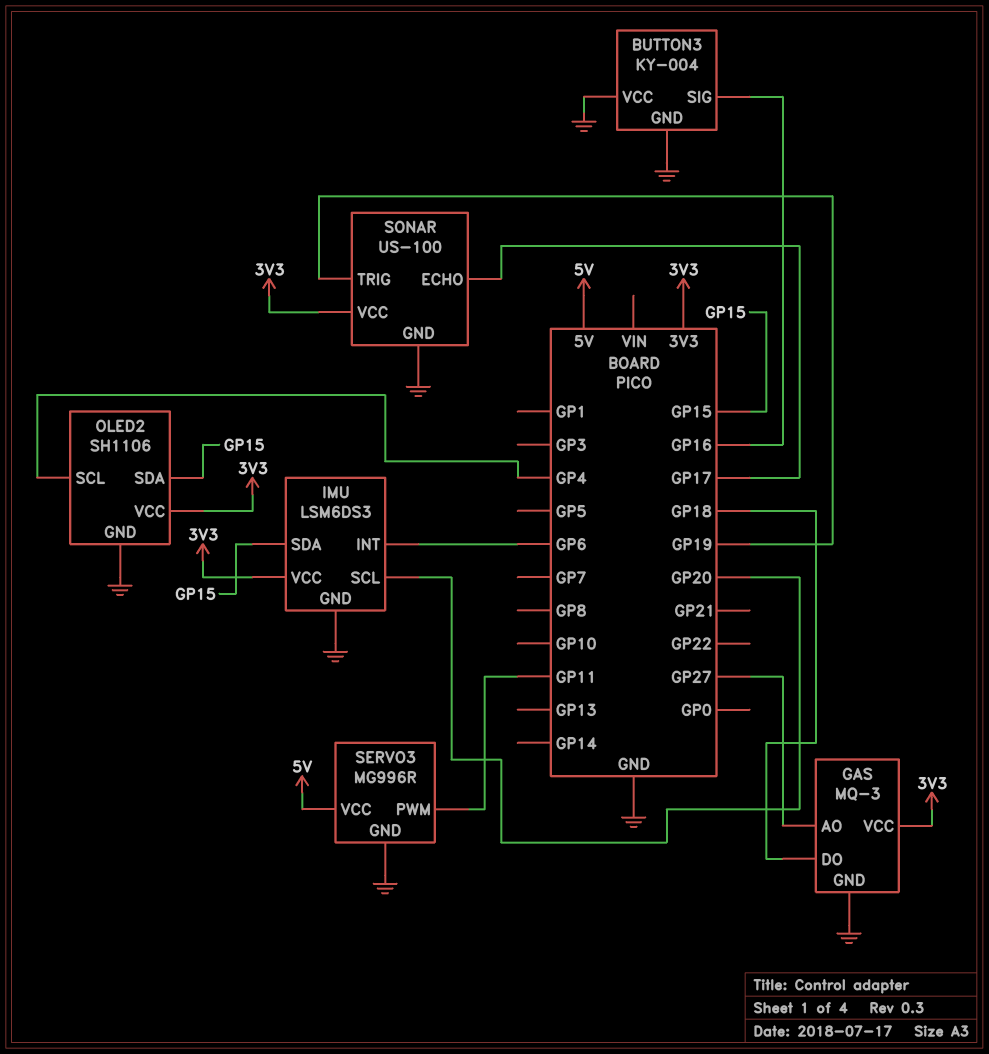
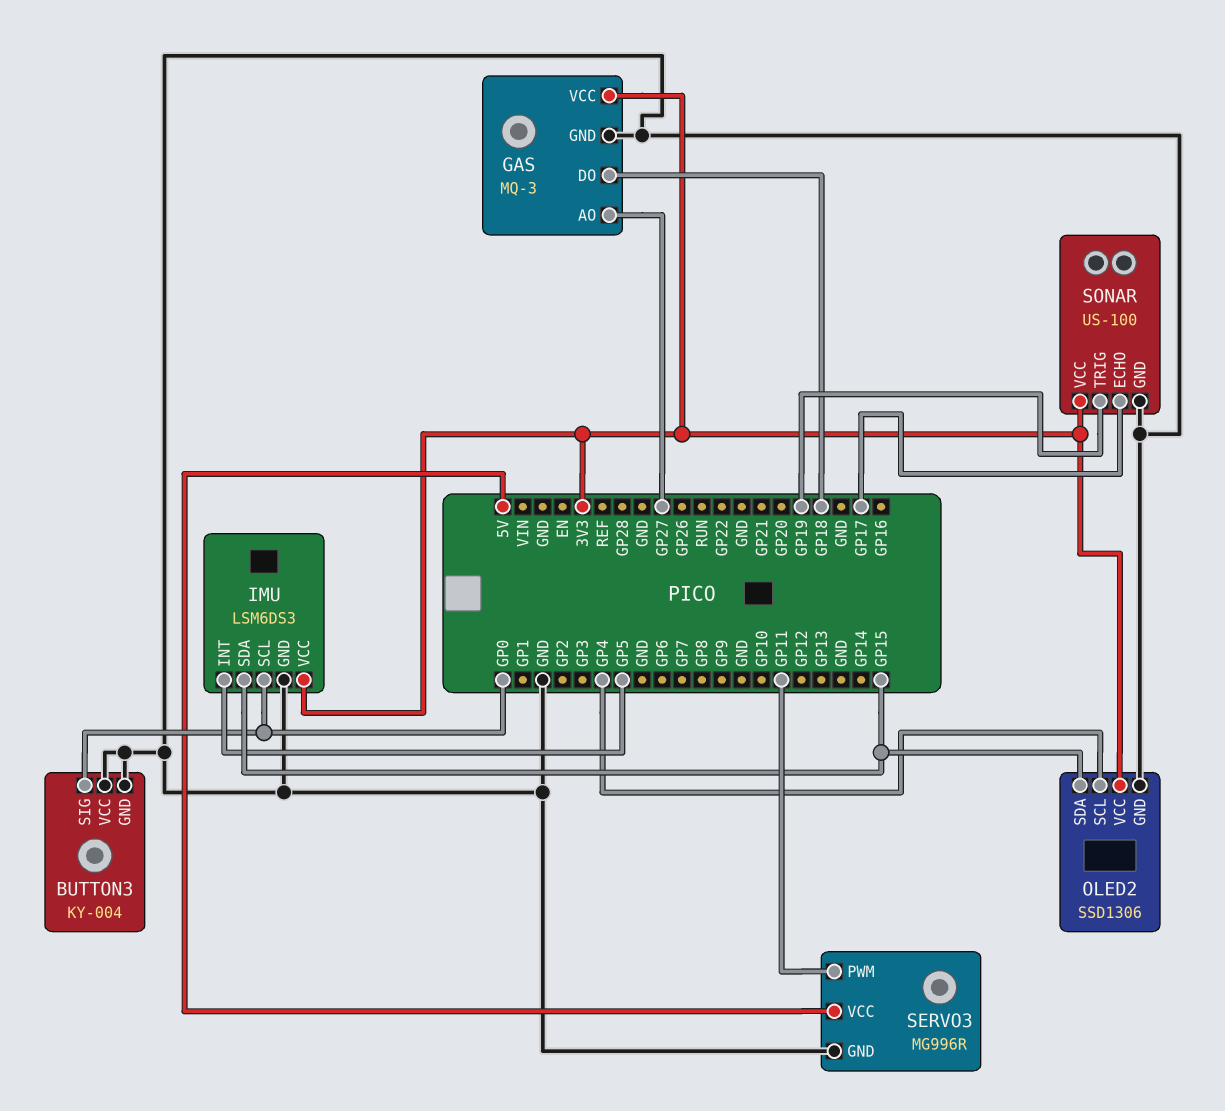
BUTTON3 pin SIG: GP16 -> GP0
IMU pin INT: GP6 -> GP5
IMU pin SCL: GP20 -> GP0
OLED2: SH1106 -> SSD1306

